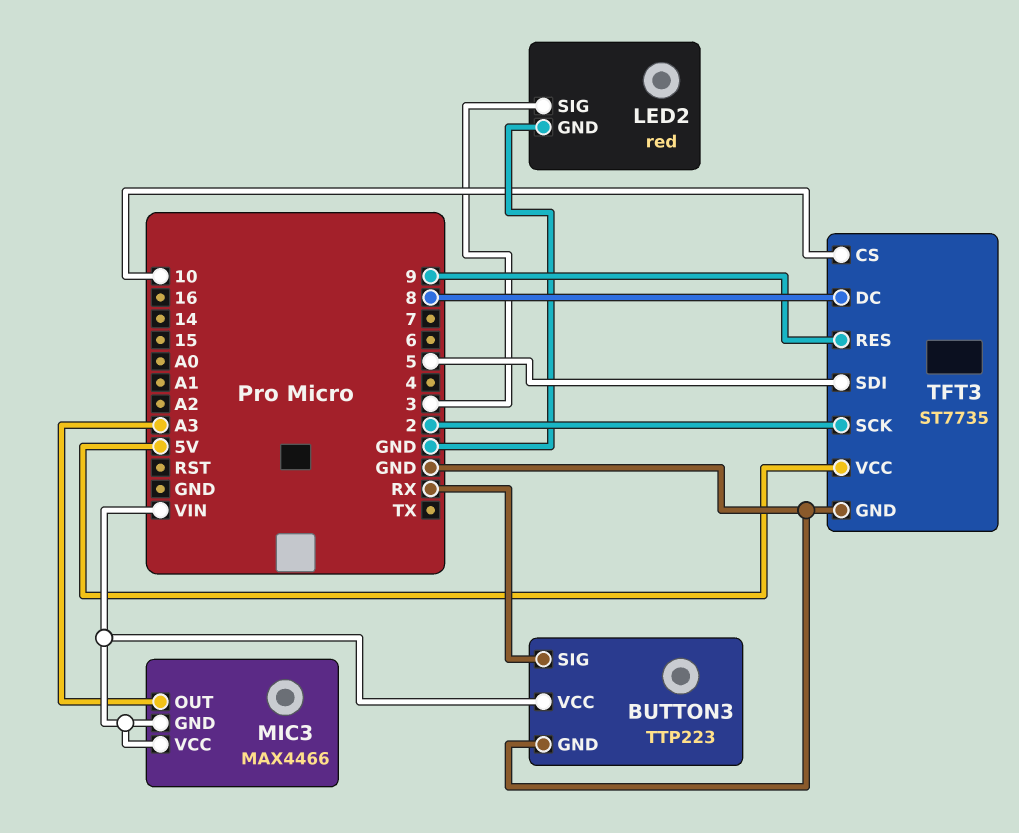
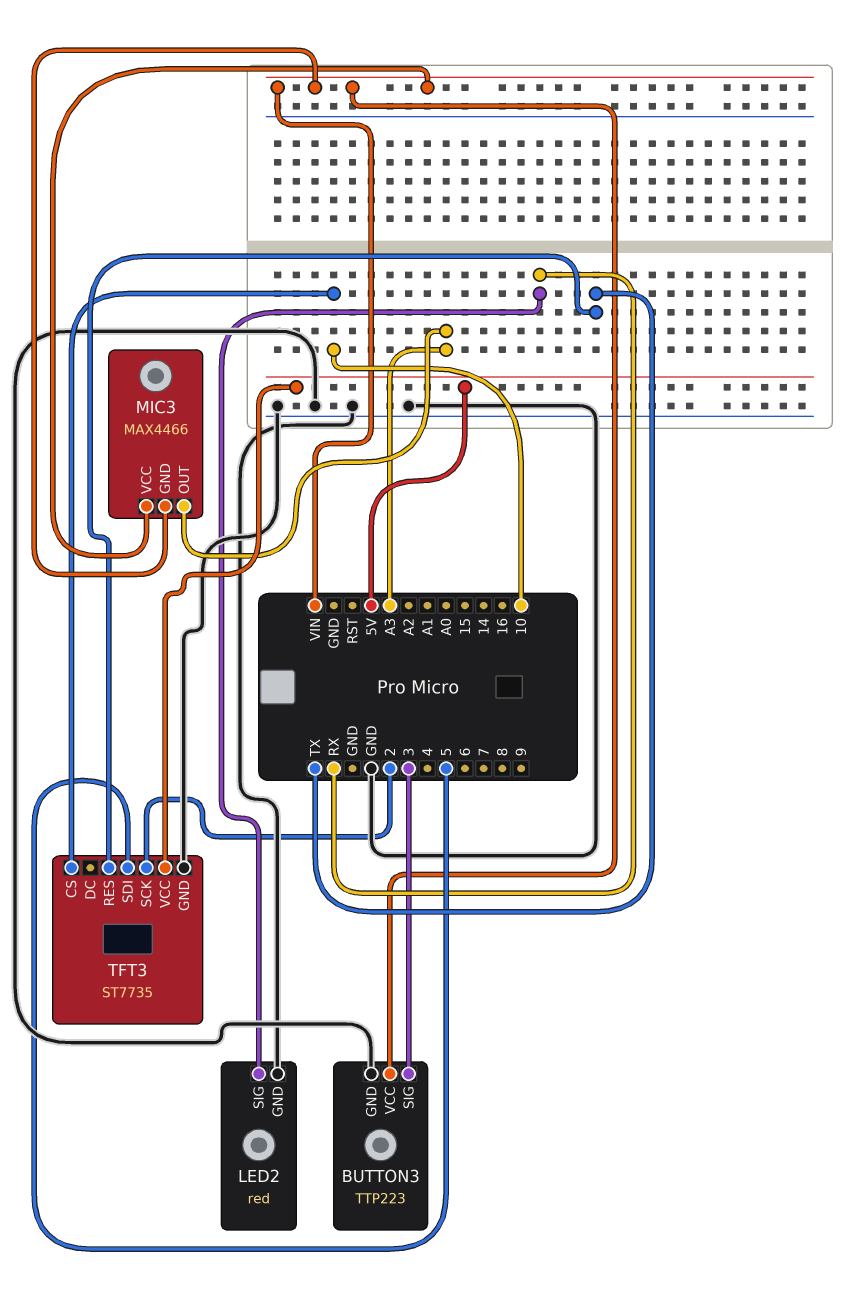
BUTTON3 pin SIG: RX -> 3
LED2 pin SIG: 3 -> RX
TFT3 pin DC: 8 -> none
TFT3 pin RES: 9 -> TX

